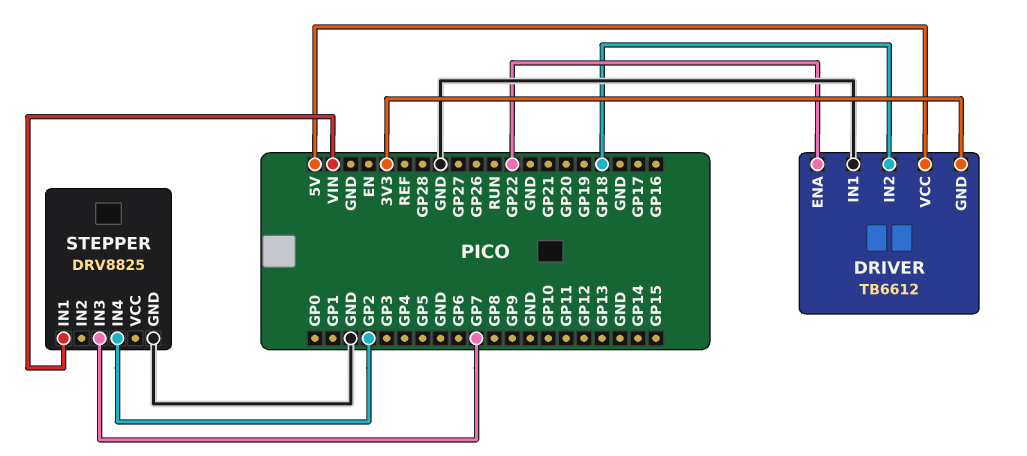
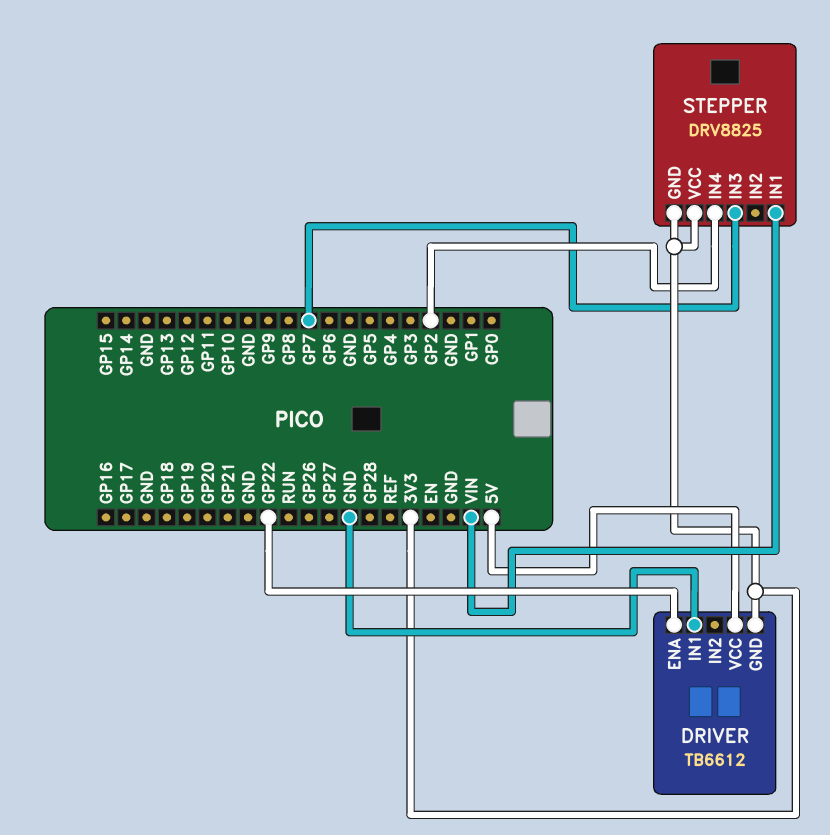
DRIVER pin IN2: GP18 -> none
STEPPER pin GND: GND -> 3V3
STEPPER pin VCC: none -> 3V3

